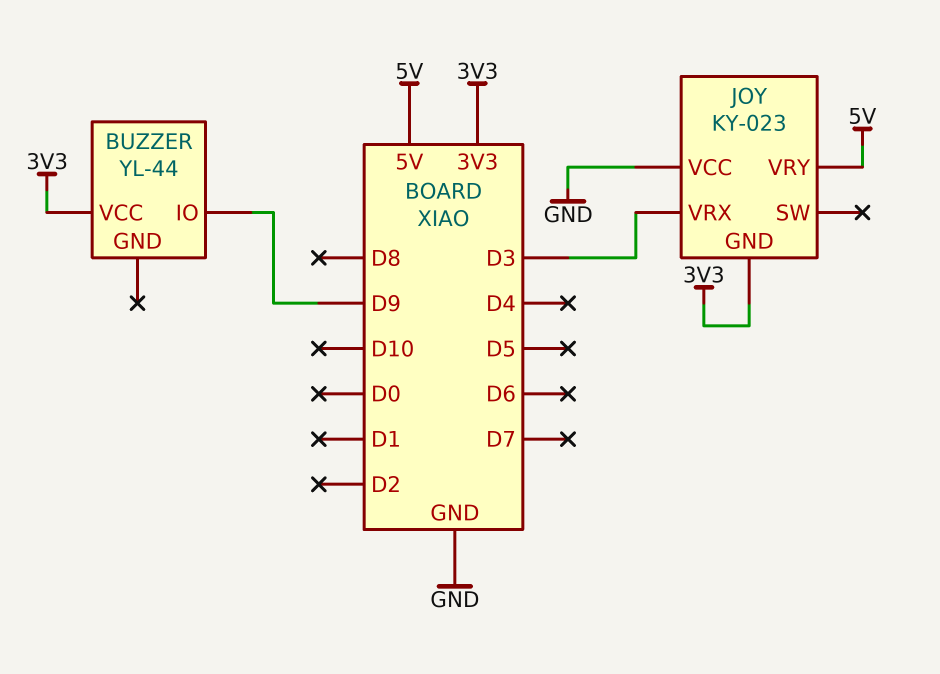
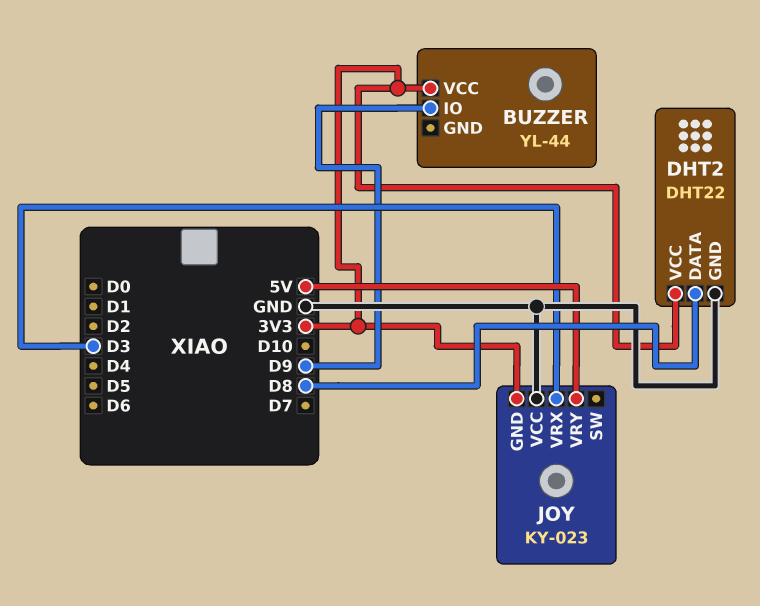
DHT2: none -> DHT22
DHT2 pin DATA: none -> D8
DHT2 pin GND: none -> GND
DHT2 pin VCC: none -> 3V3

